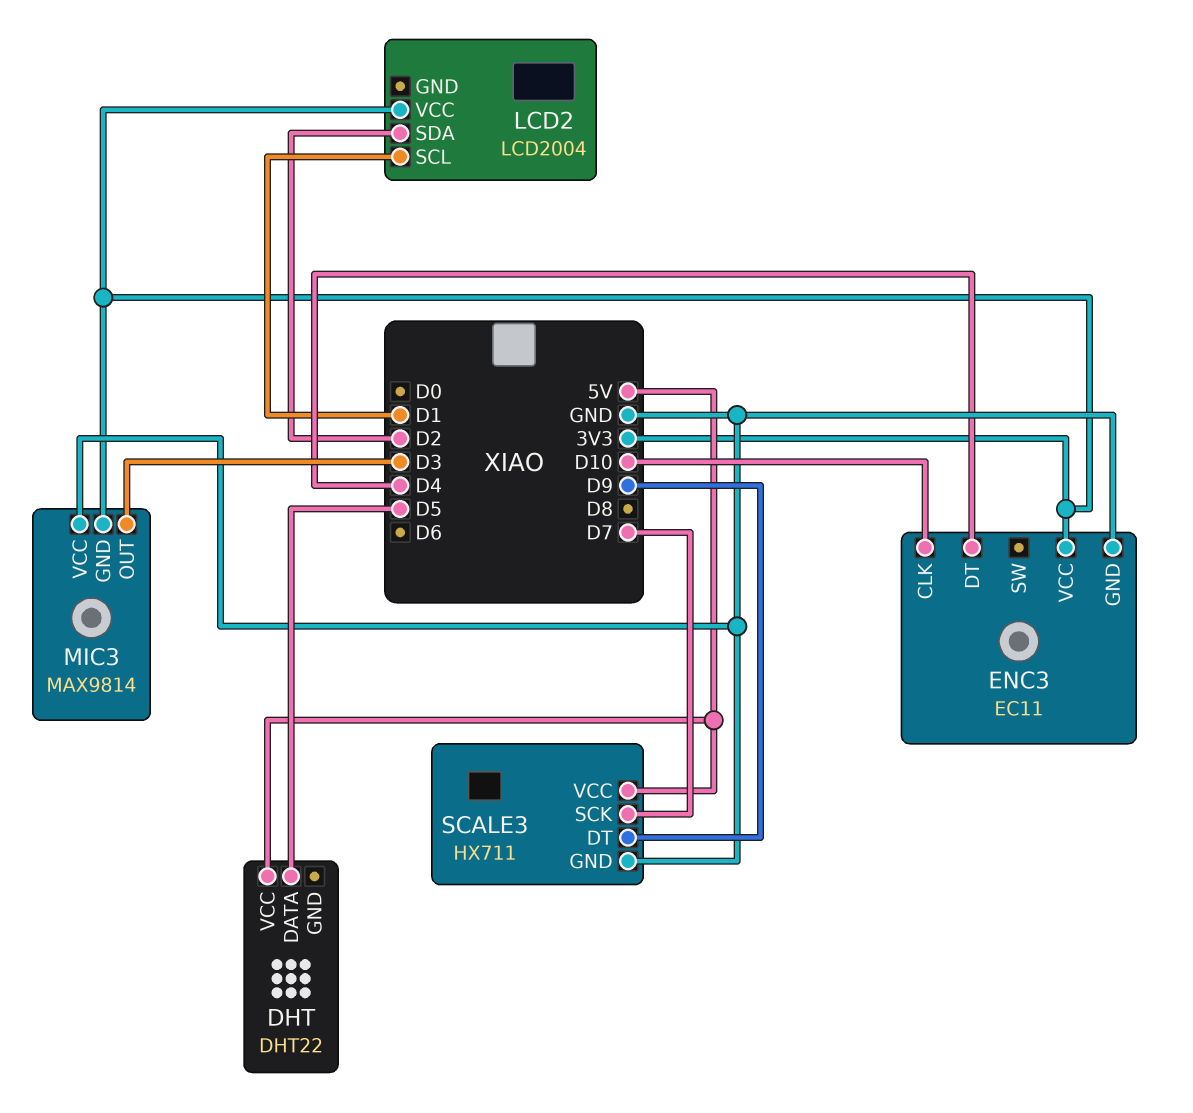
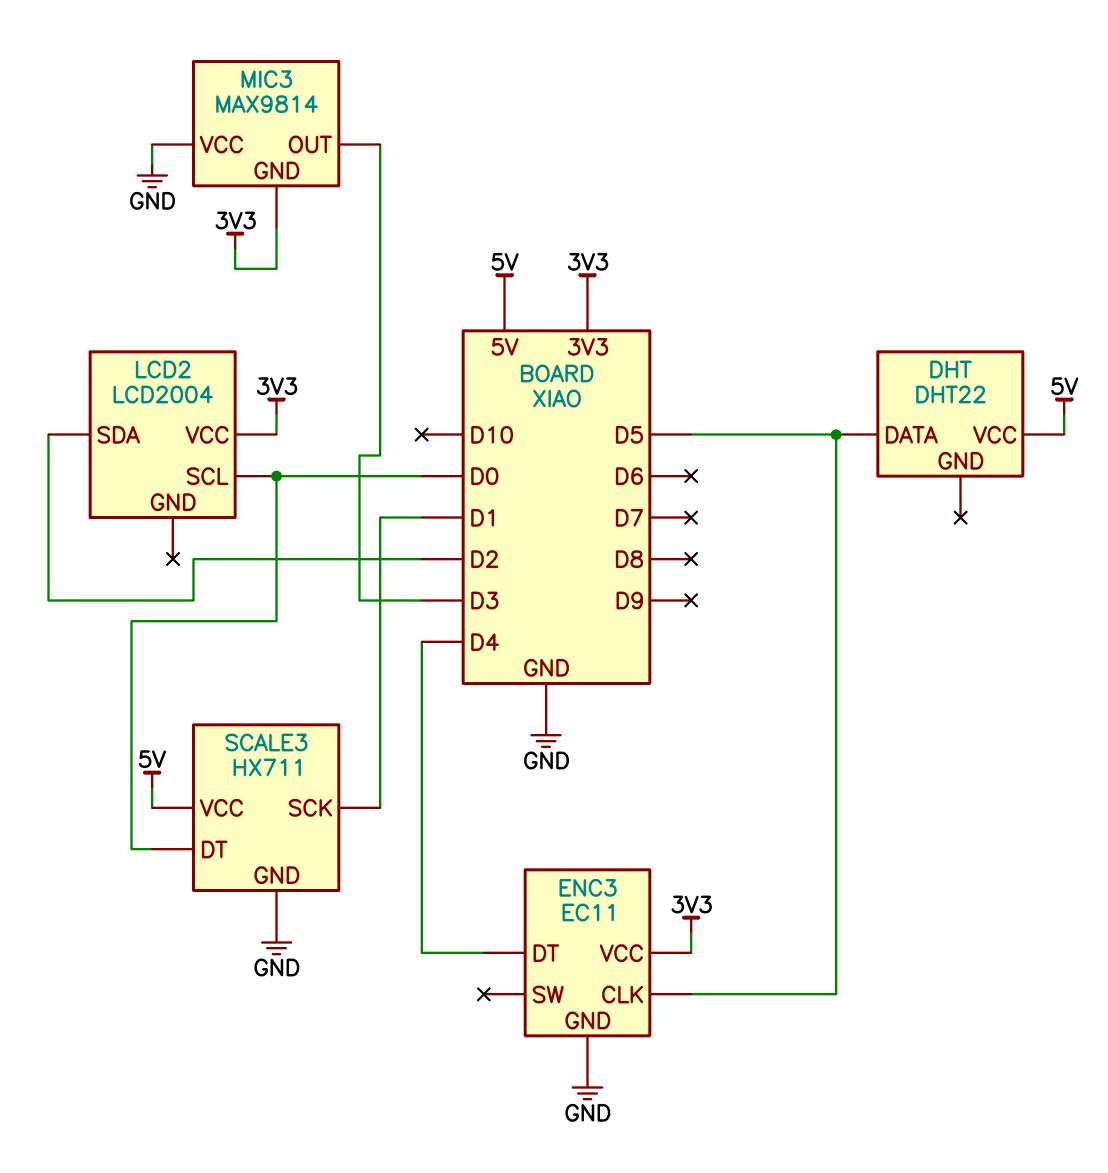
ENC3 pin CLK: D10 -> D5
LCD2 pin SCL: D1 -> D0
SCALE3 pin DT: D9 -> D0
SCALE3 pin SCK: D7 -> D1

